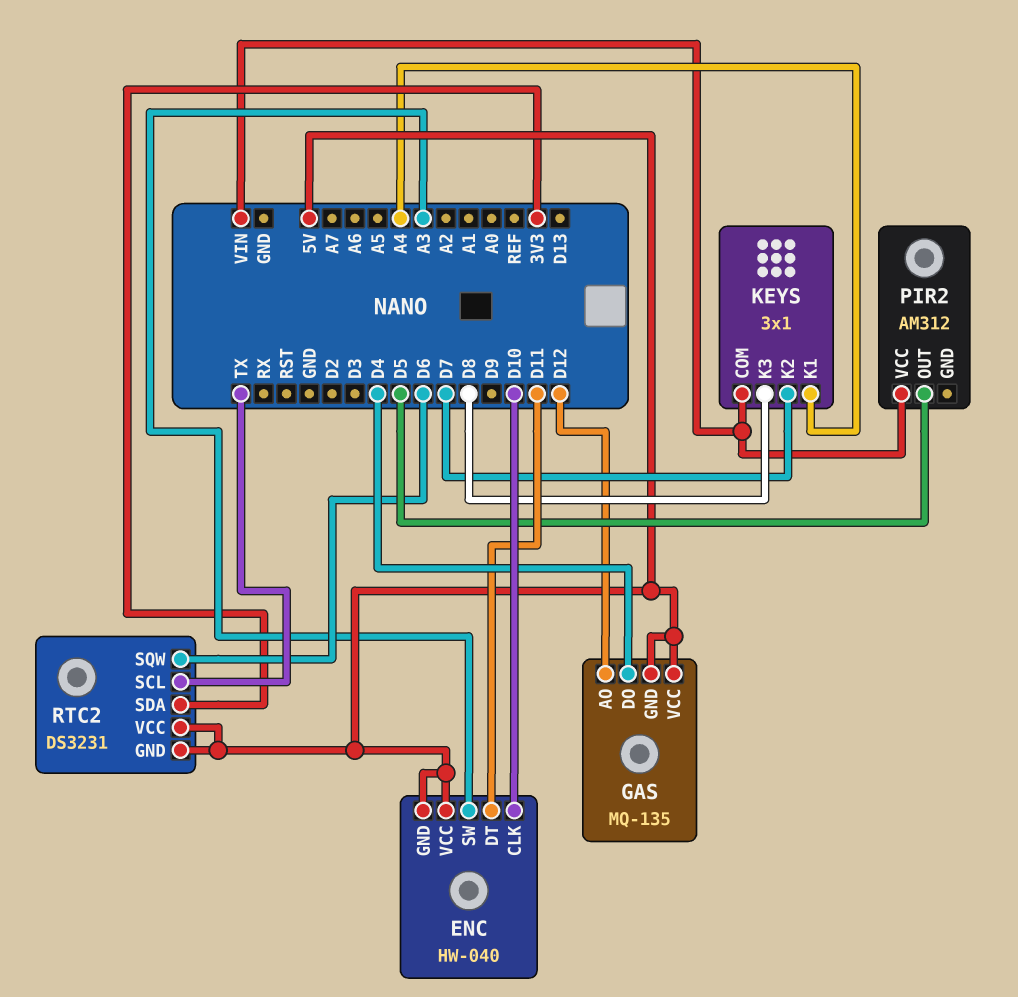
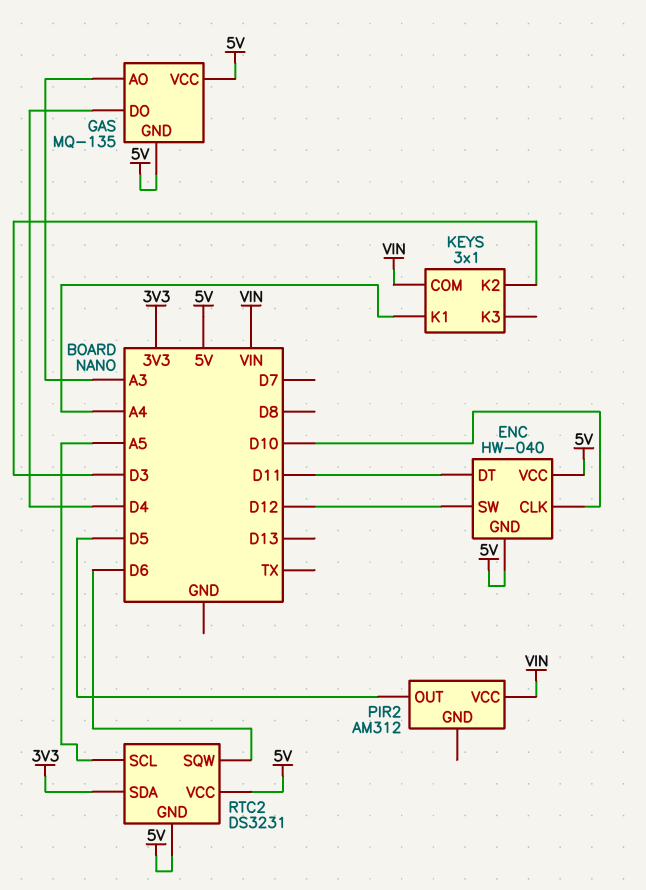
ENC pin SW: A3 -> D12
GAS pin AO: D12 -> A3
KEYS pin K2: D7 -> D3
KEYS pin K3: D8 -> none
RTC2 pin SCL: TX -> A5

